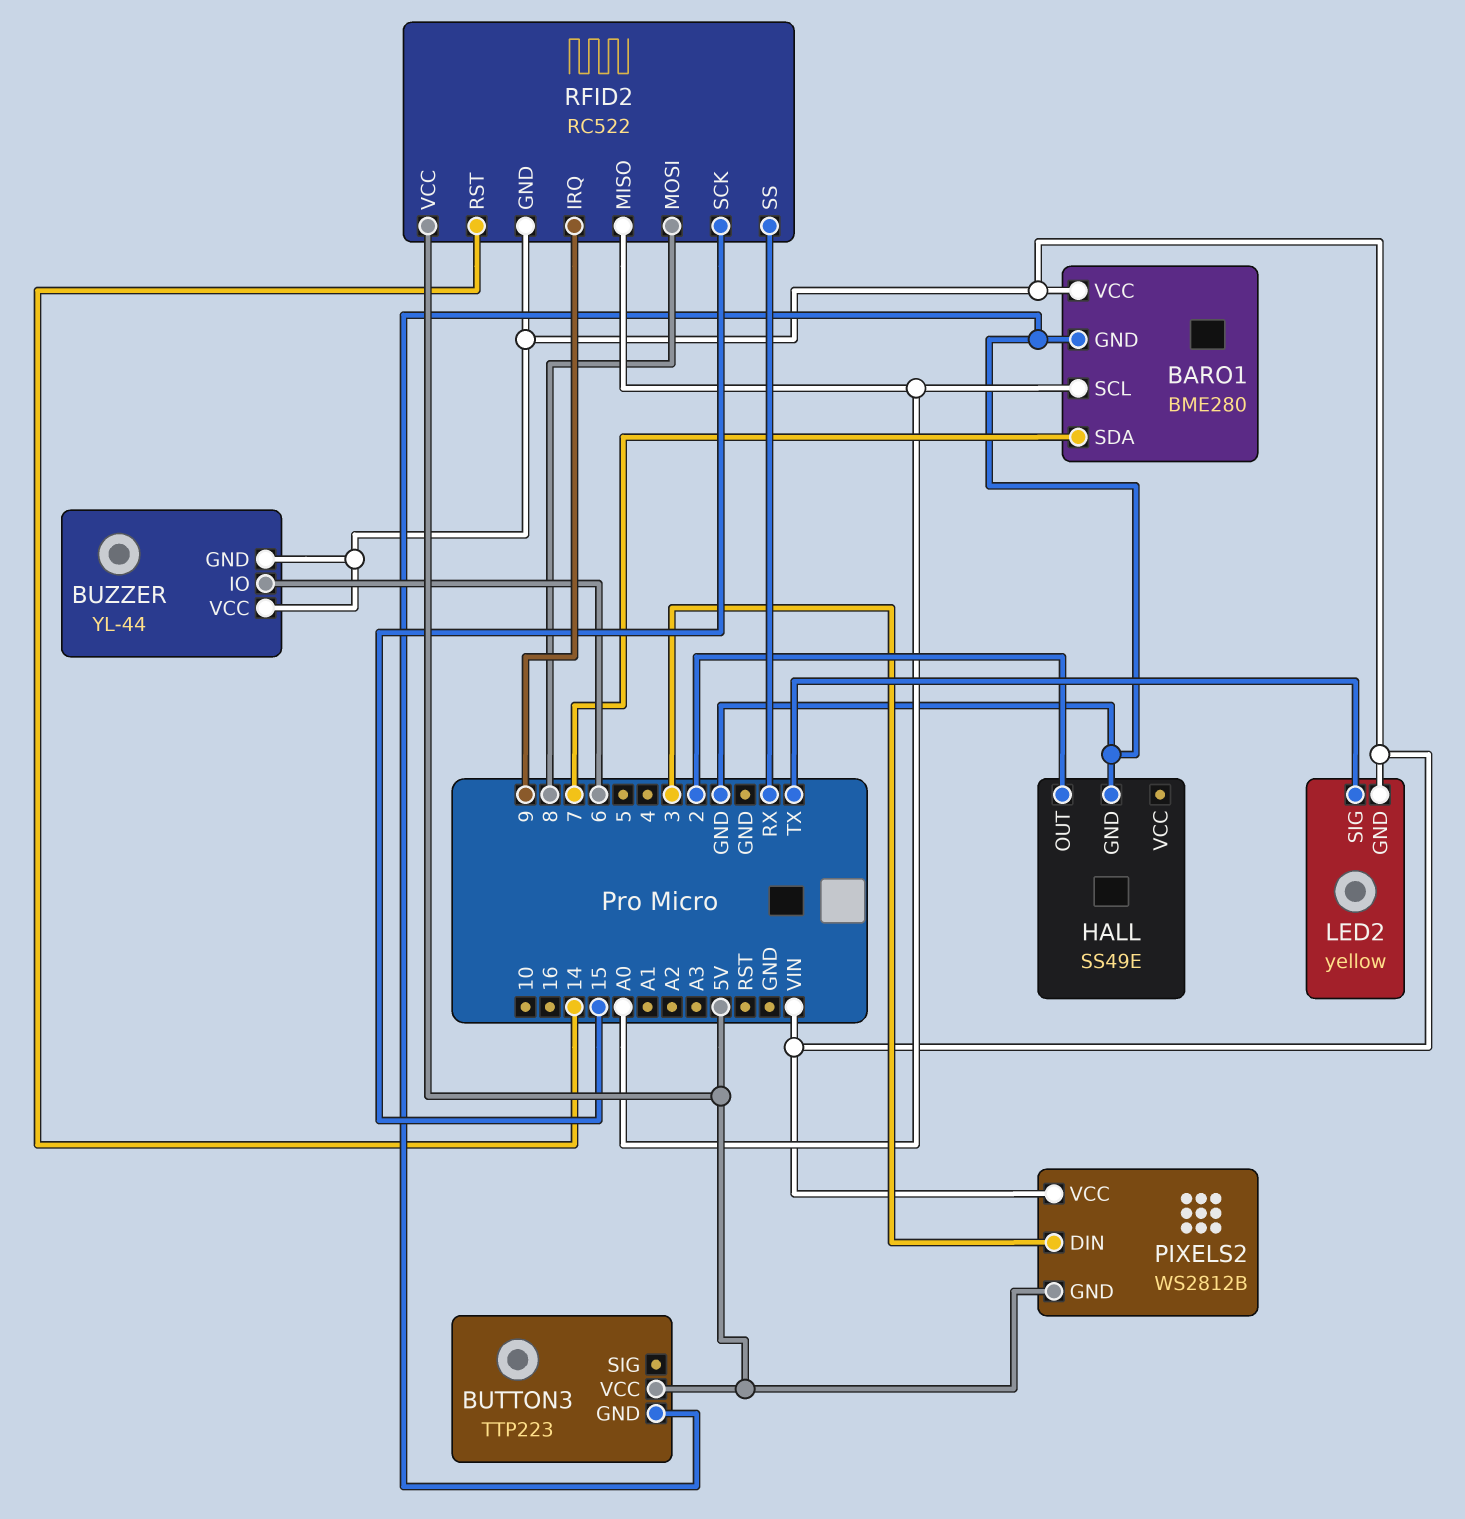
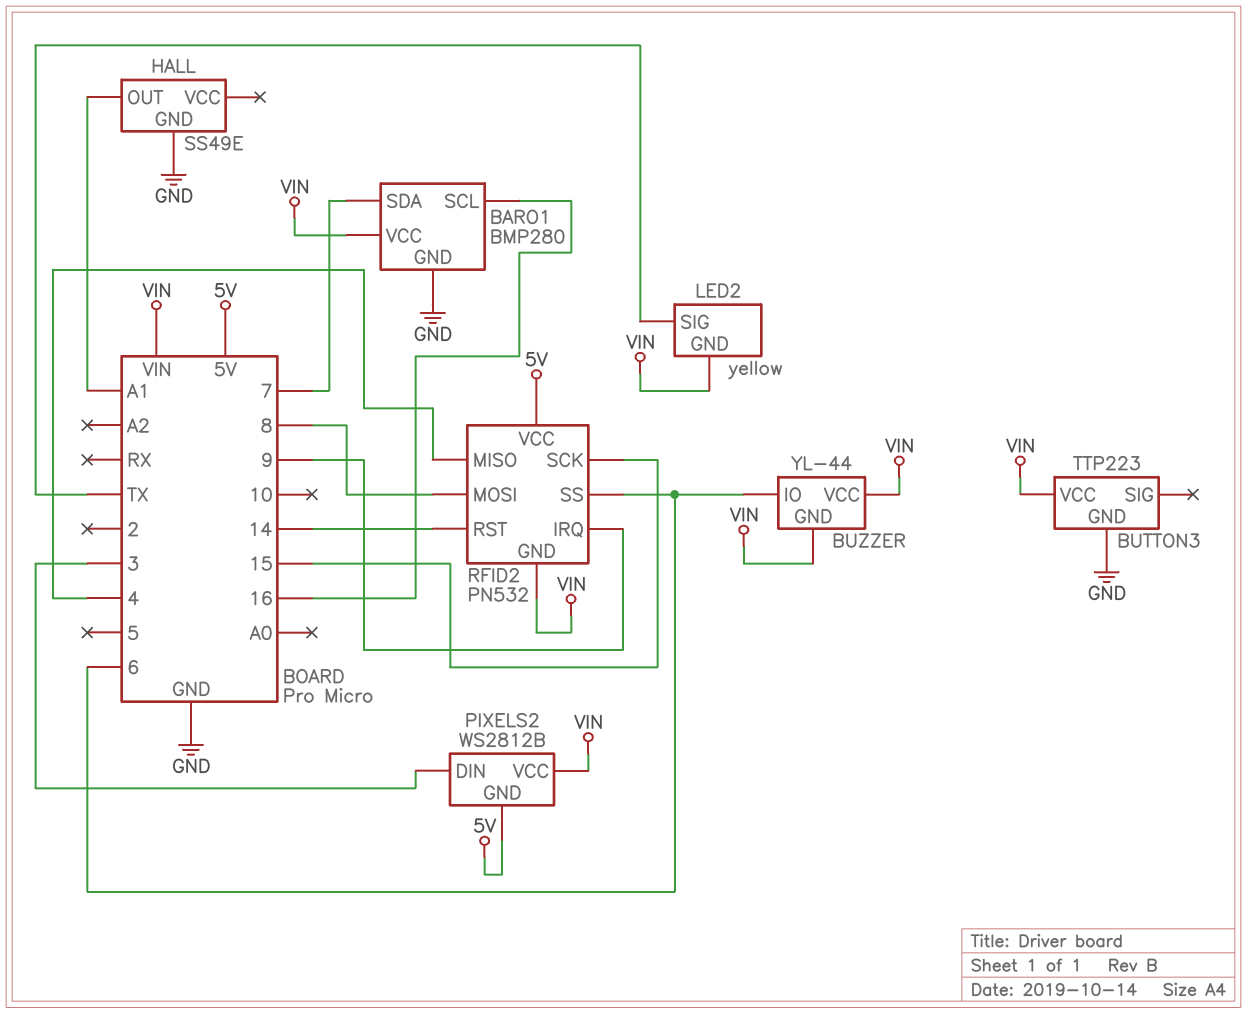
BARO1: BME280 -> BMP280
BARO1 pin SCL: A0 -> 16
BUTTON3 pin VCC: 5V -> VIN
HALL pin OUT: 2 -> A1
RFID2: RC522 -> PN532
RFID2 pin MISO: A0 -> 4
RFID2 pin SS: RX -> 6

